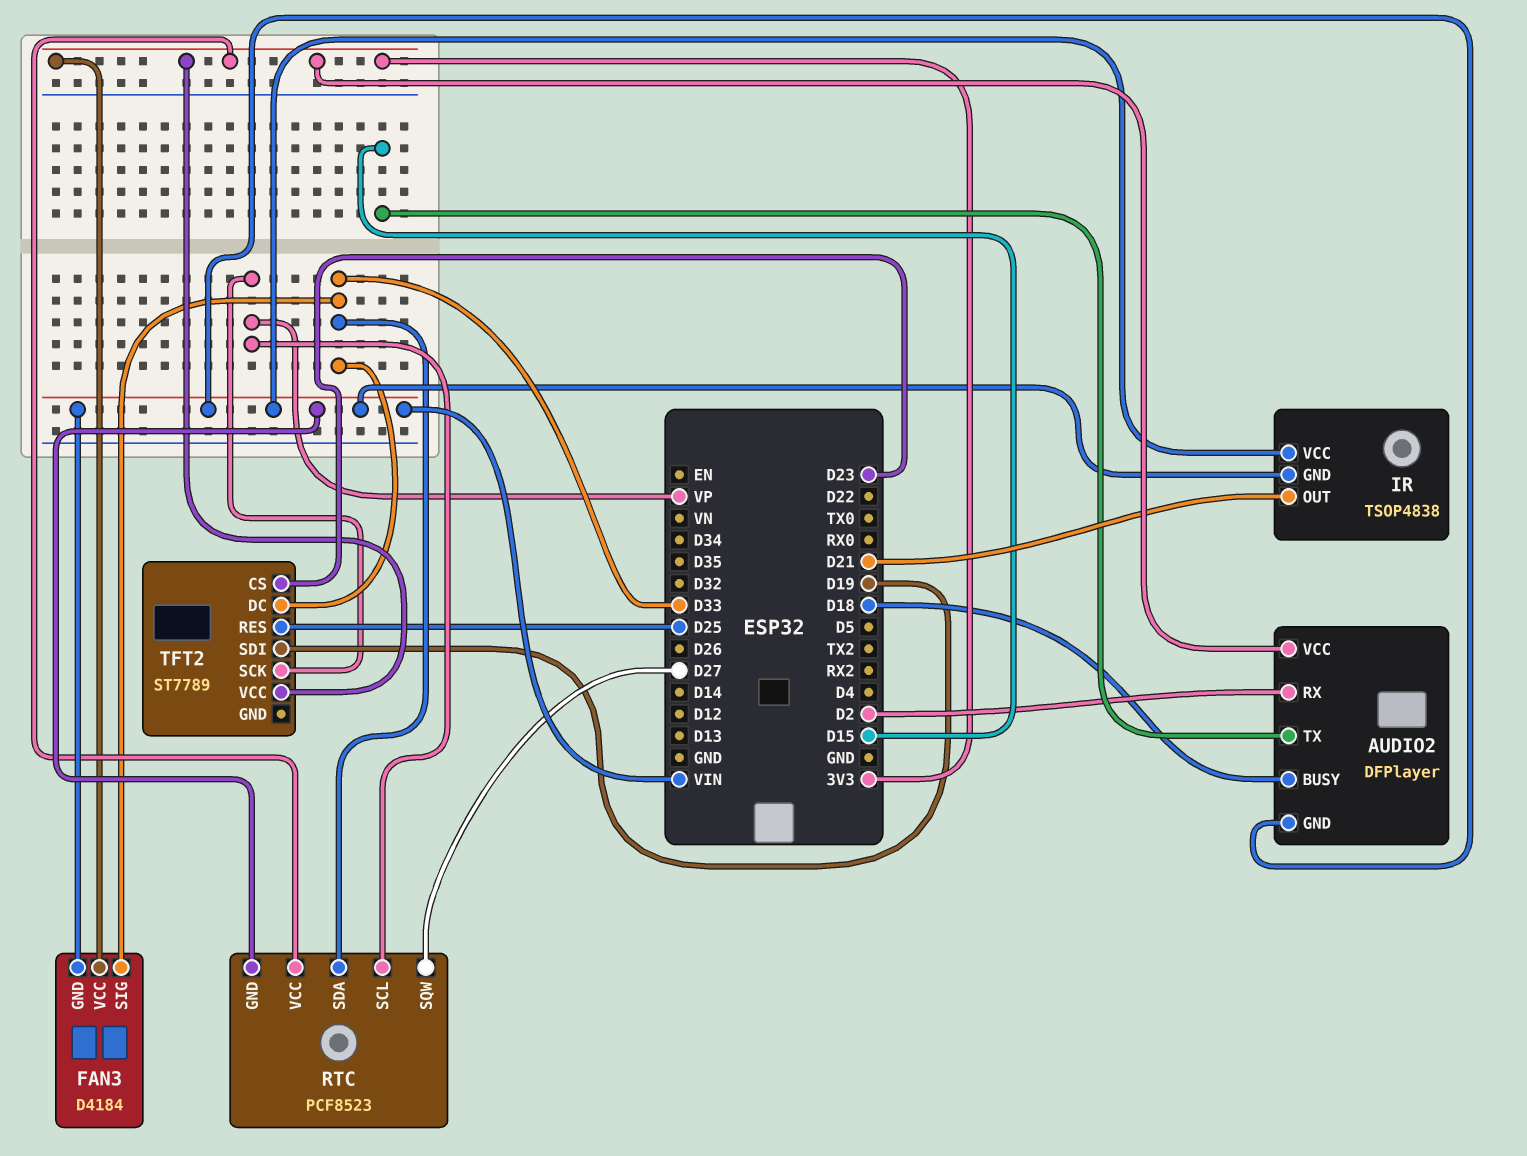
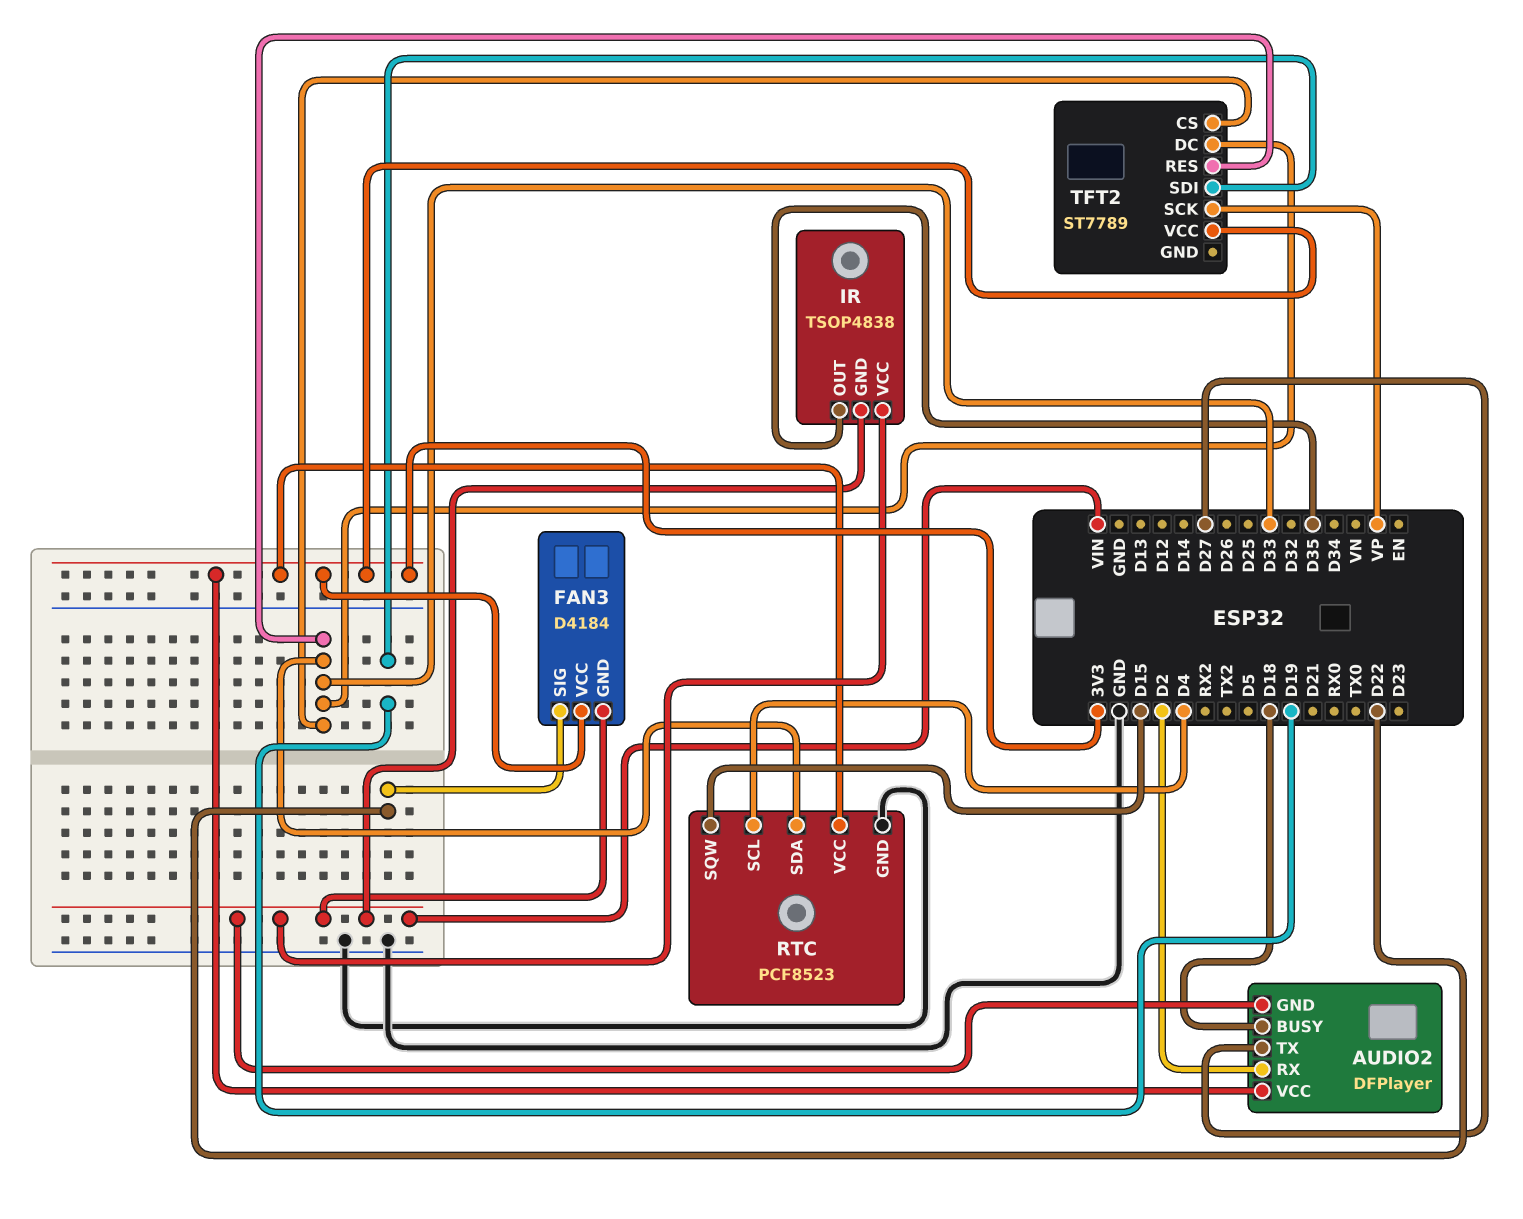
AUDIO2 pin TX: D15 -> D27
FAN3 pin SIG: D33 -> D22
IR pin OUT: D21 -> D35
RTC pin GND: VIN -> GND
RTC pin SCL: VP -> D4
RTC pin SQW: D27 -> D15
TFT2 pin CS: D23 -> D33
TFT2 pin RES: D25 -> D33

